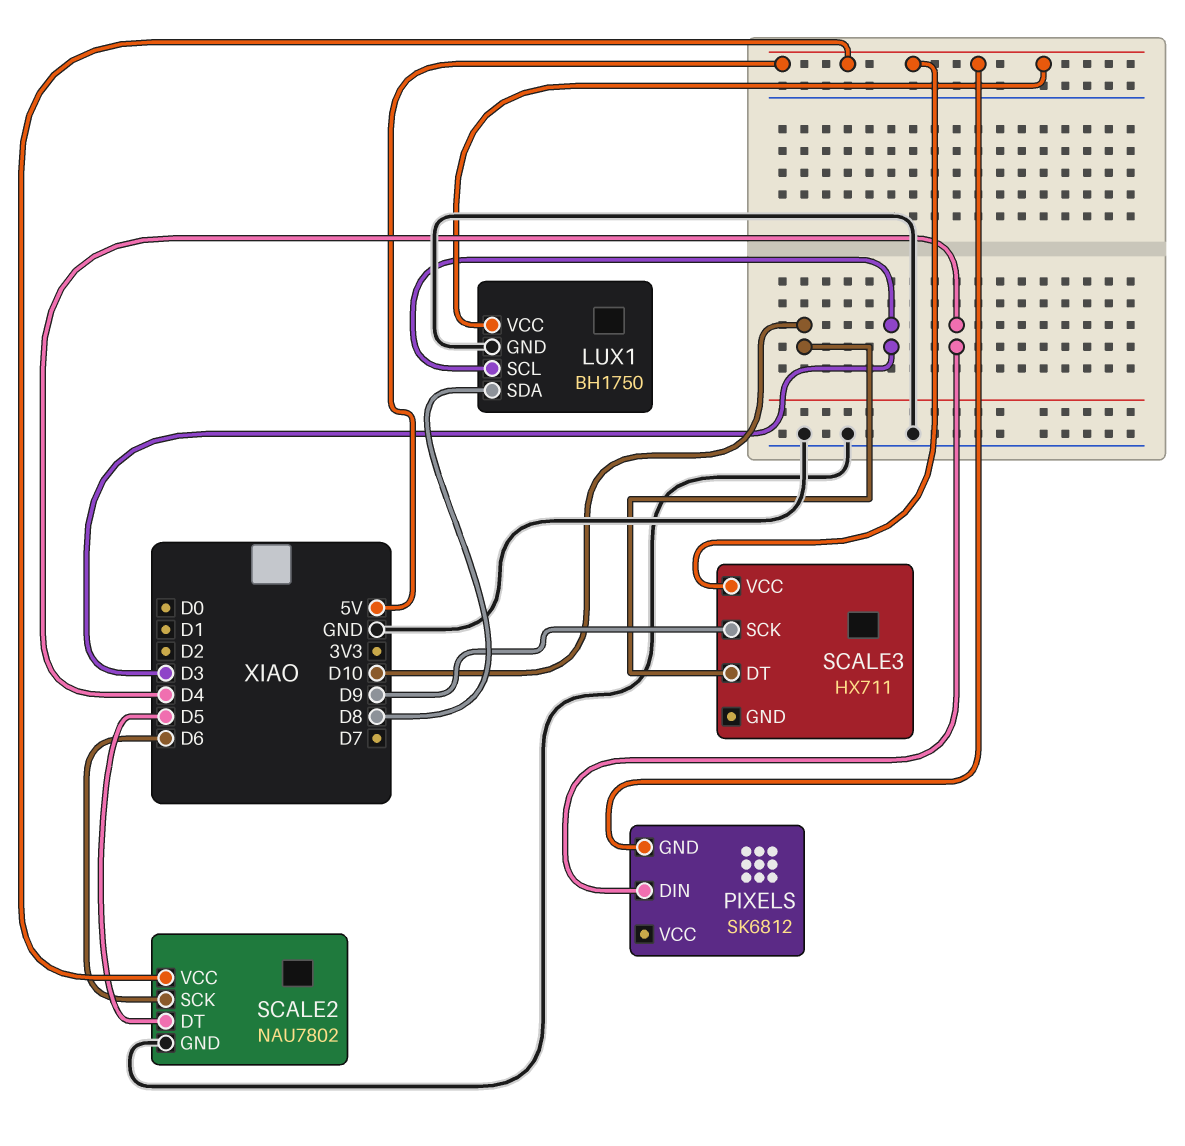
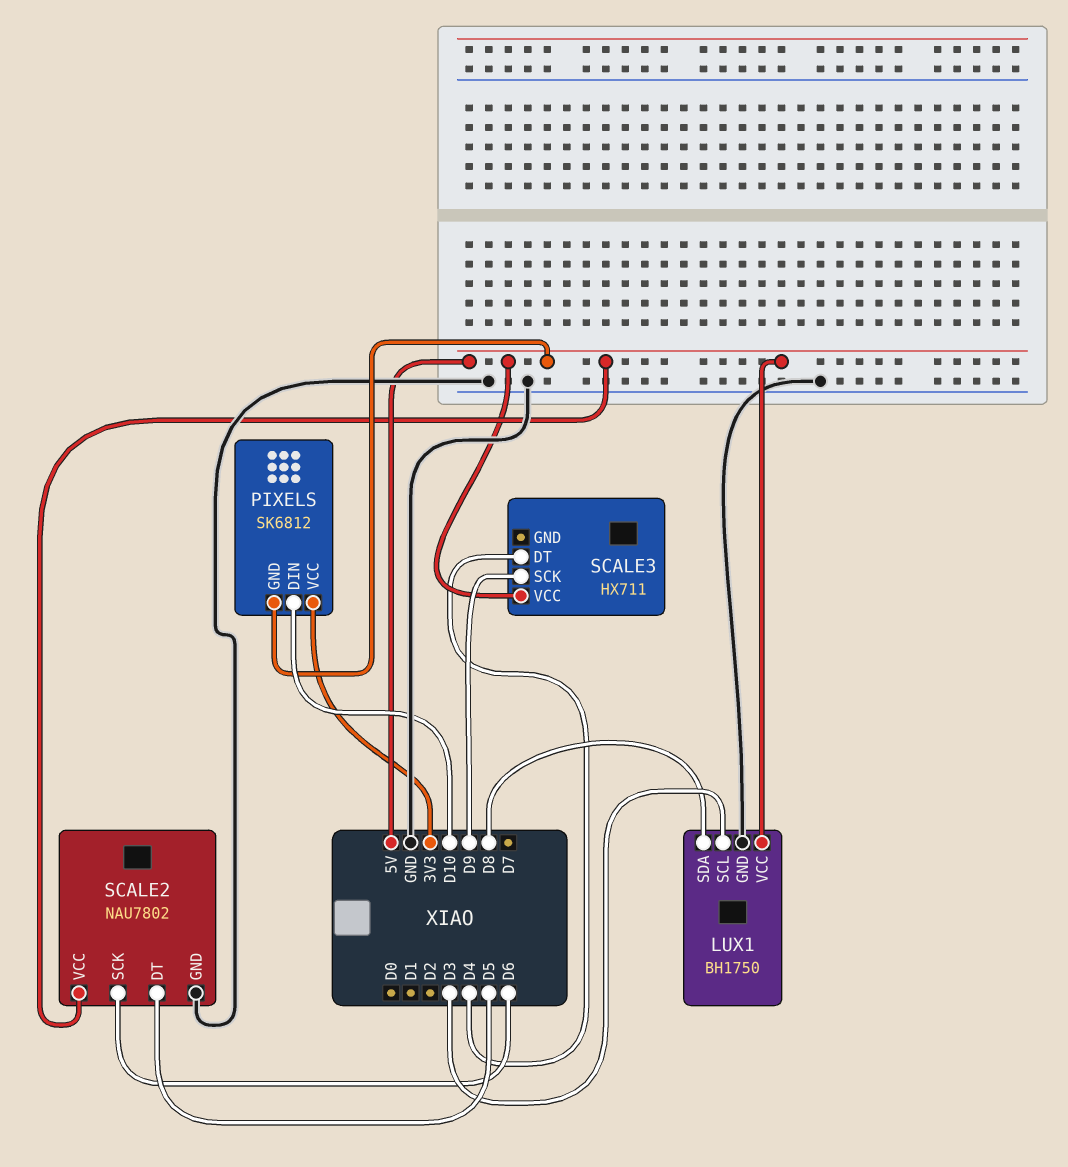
PIXELS pin DIN: D4 -> D10
PIXELS pin VCC: none -> 3V3
SCALE3 pin DT: D10 -> D4

